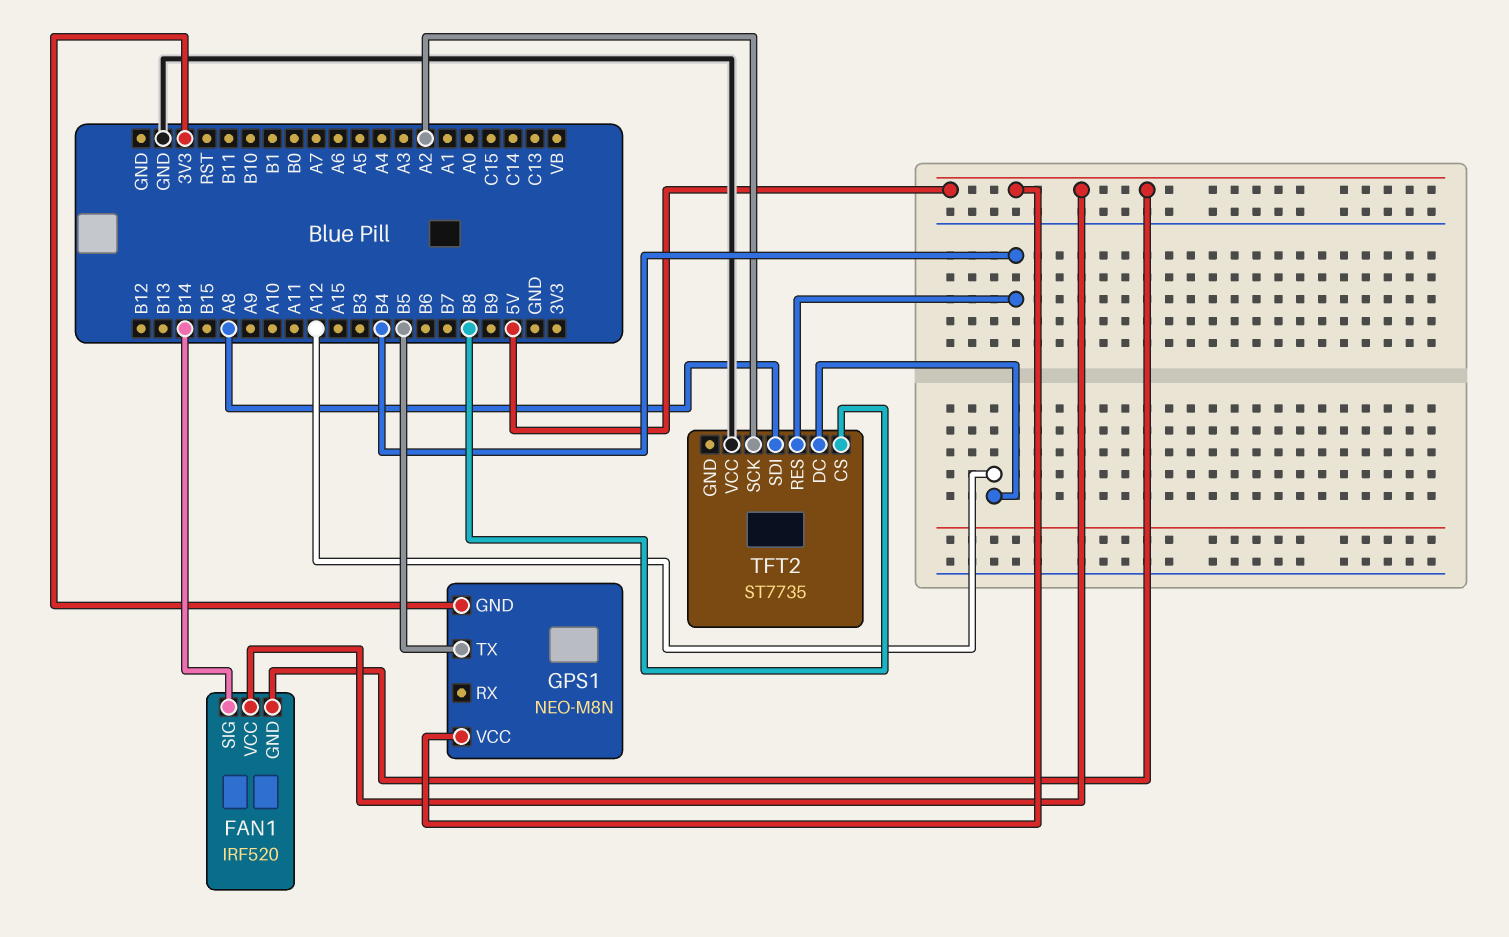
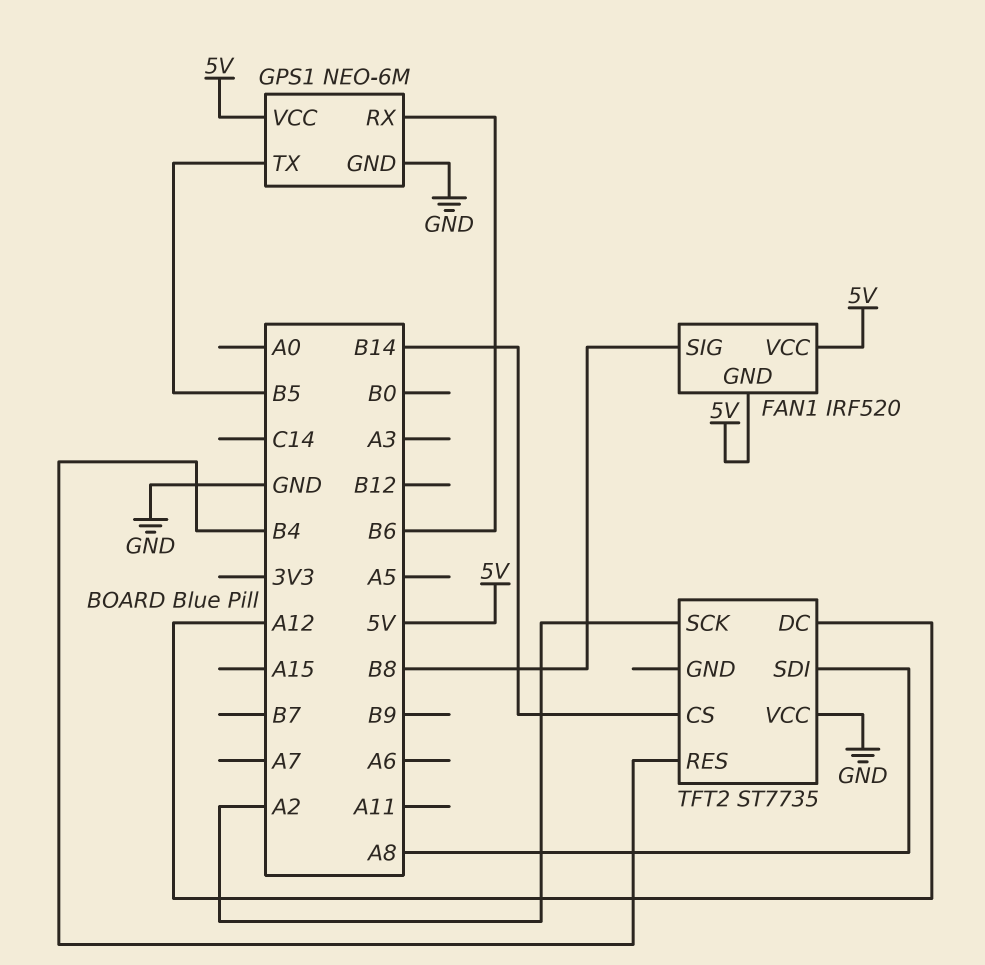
FAN1 pin SIG: B14 -> B8
GPS1: NEO-M8N -> NEO-6M
GPS1 pin GND: 3V3 -> GND
GPS1 pin RX: none -> B6
TFT2 pin CS: B8 -> B14

